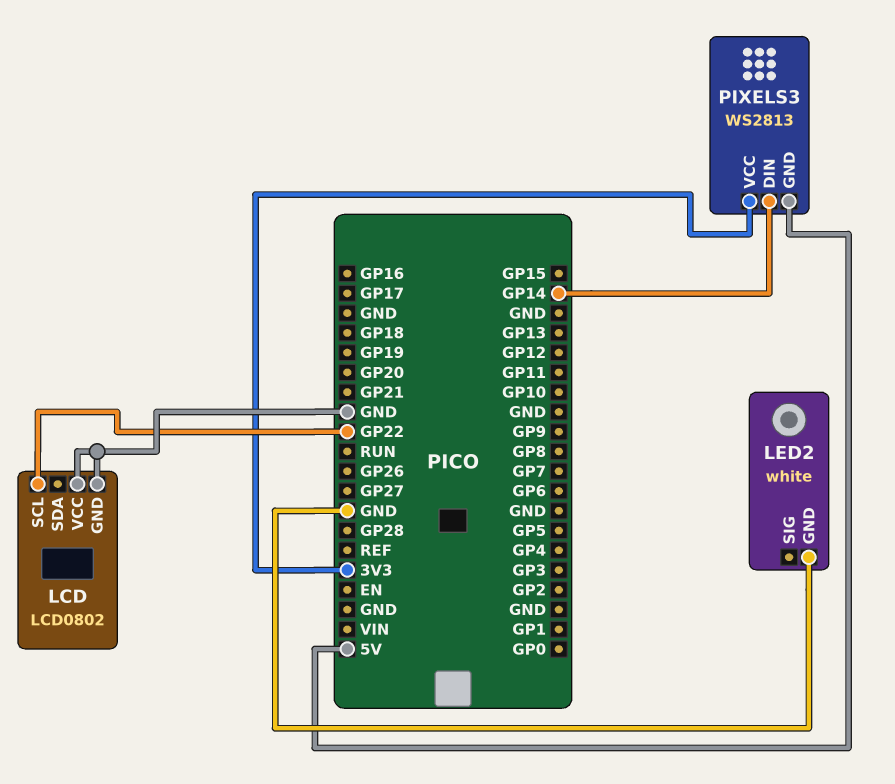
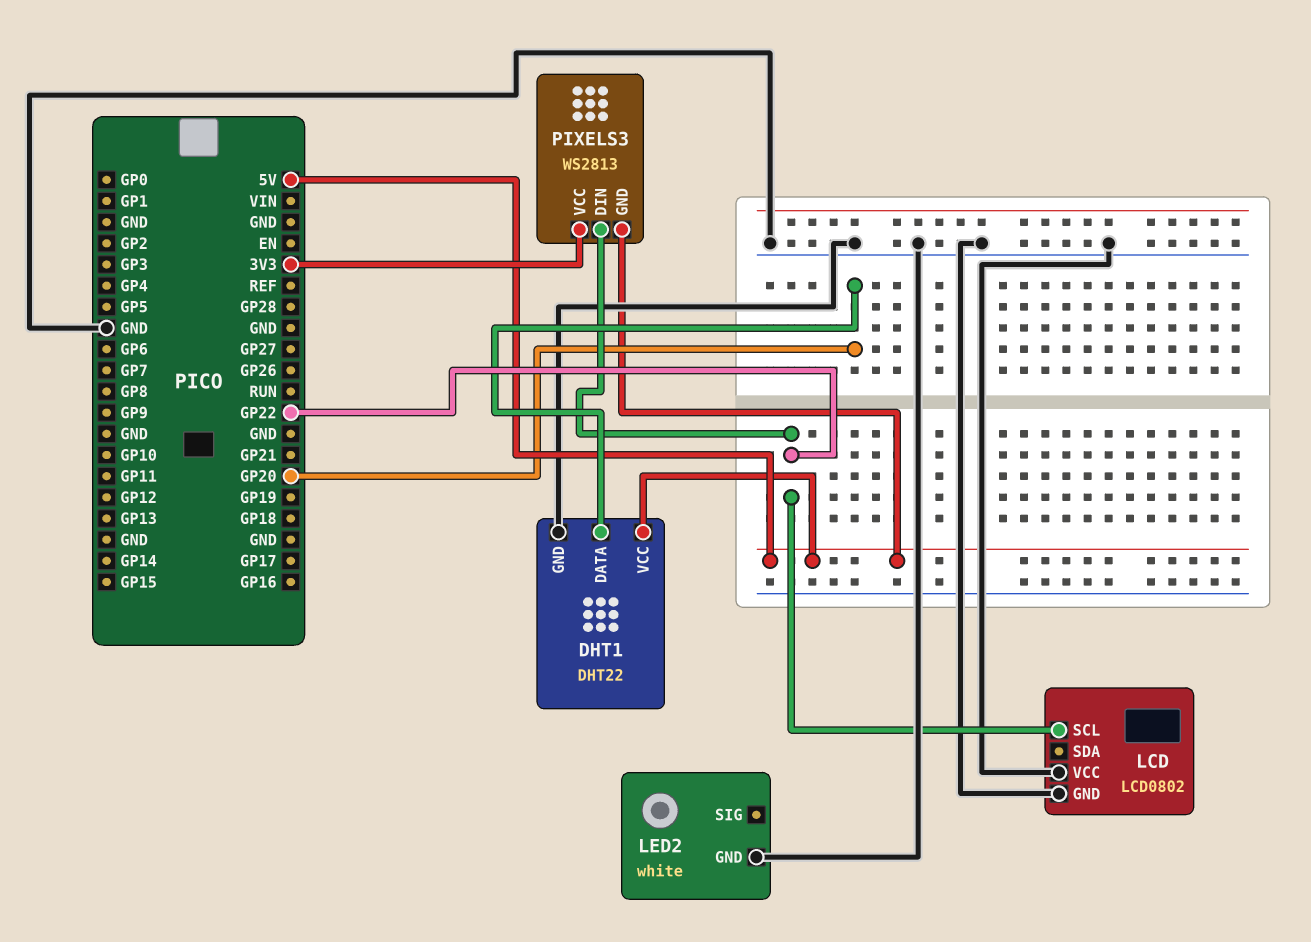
DHT1: none -> DHT22
DHT1 pin DATA: none -> GP20
DHT1 pin GND: none -> GND
DHT1 pin VCC: none -> 5V
PIXELS3 pin DIN: GP14 -> GP22

